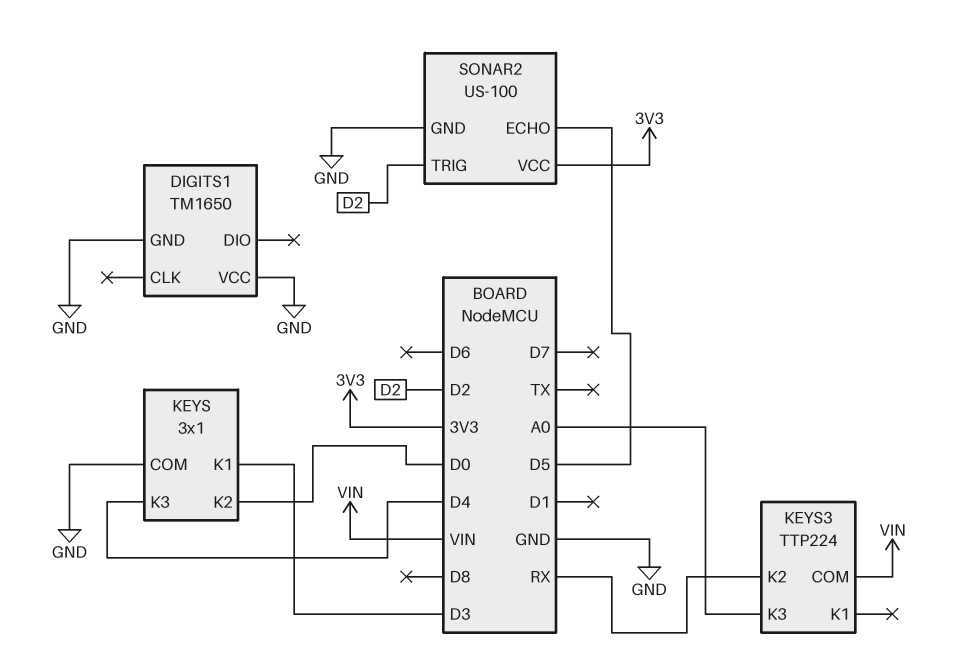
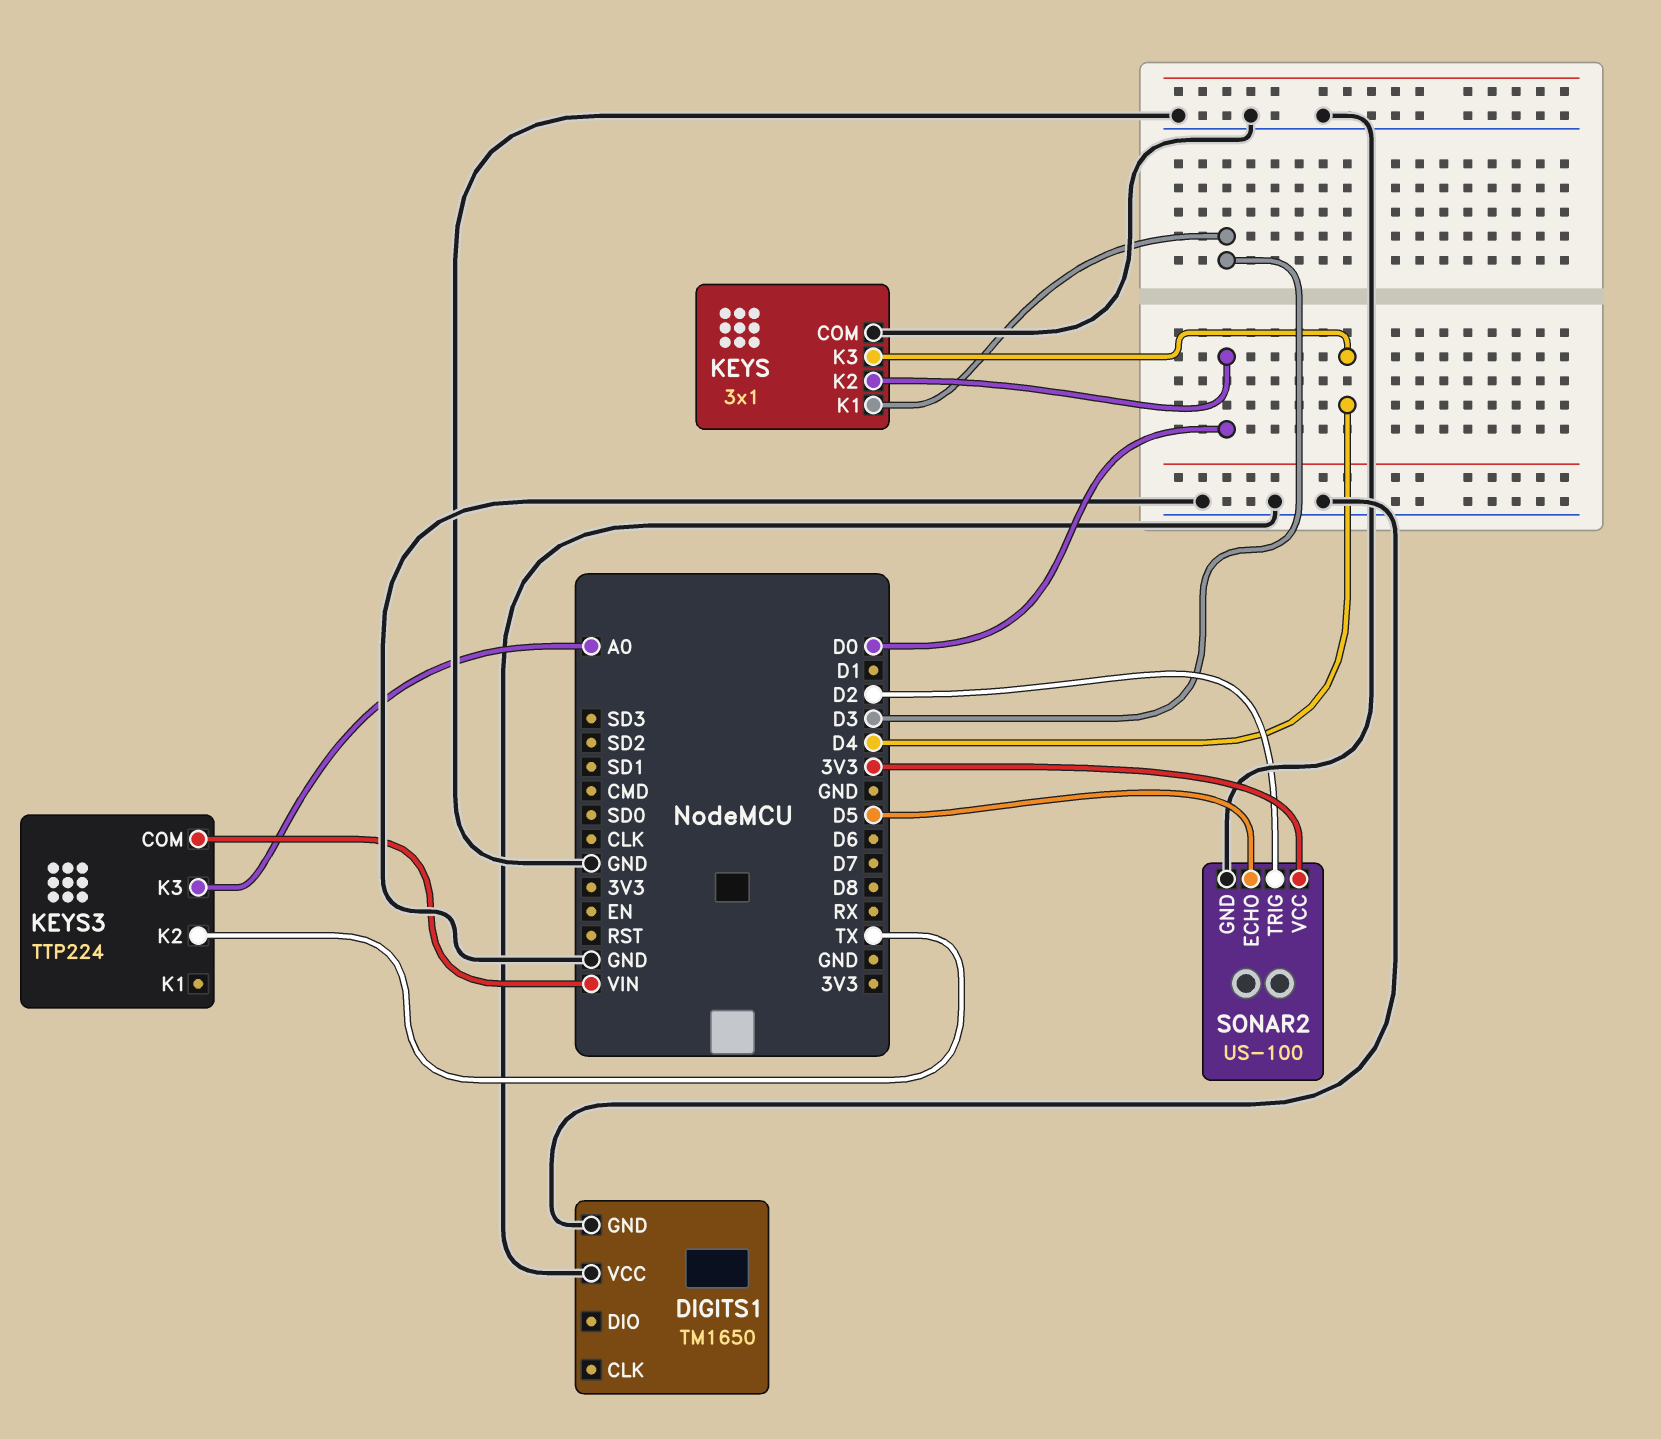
KEYS3 pin K2: RX -> TX

